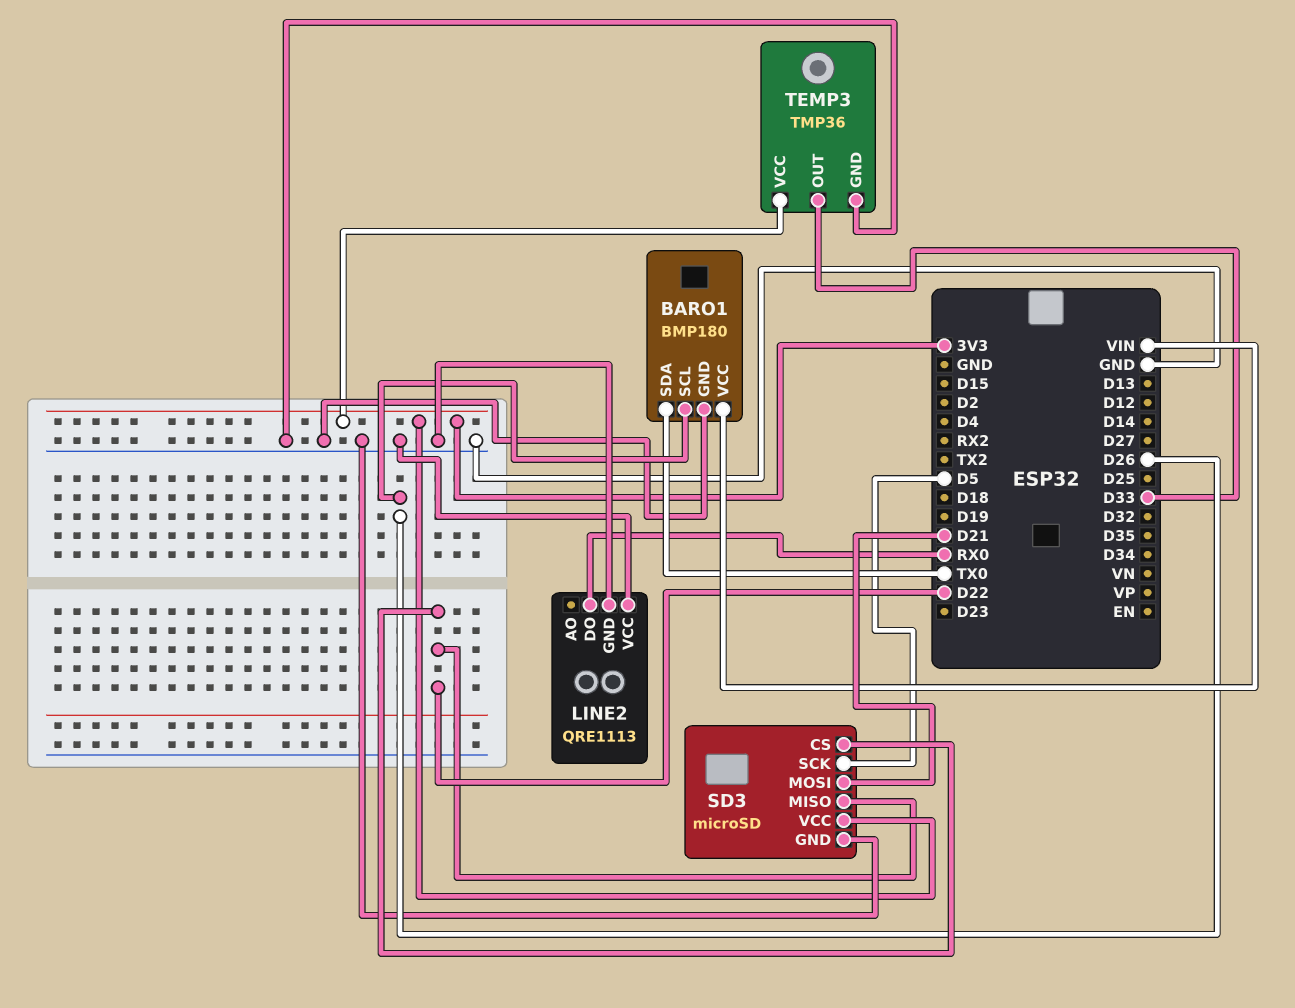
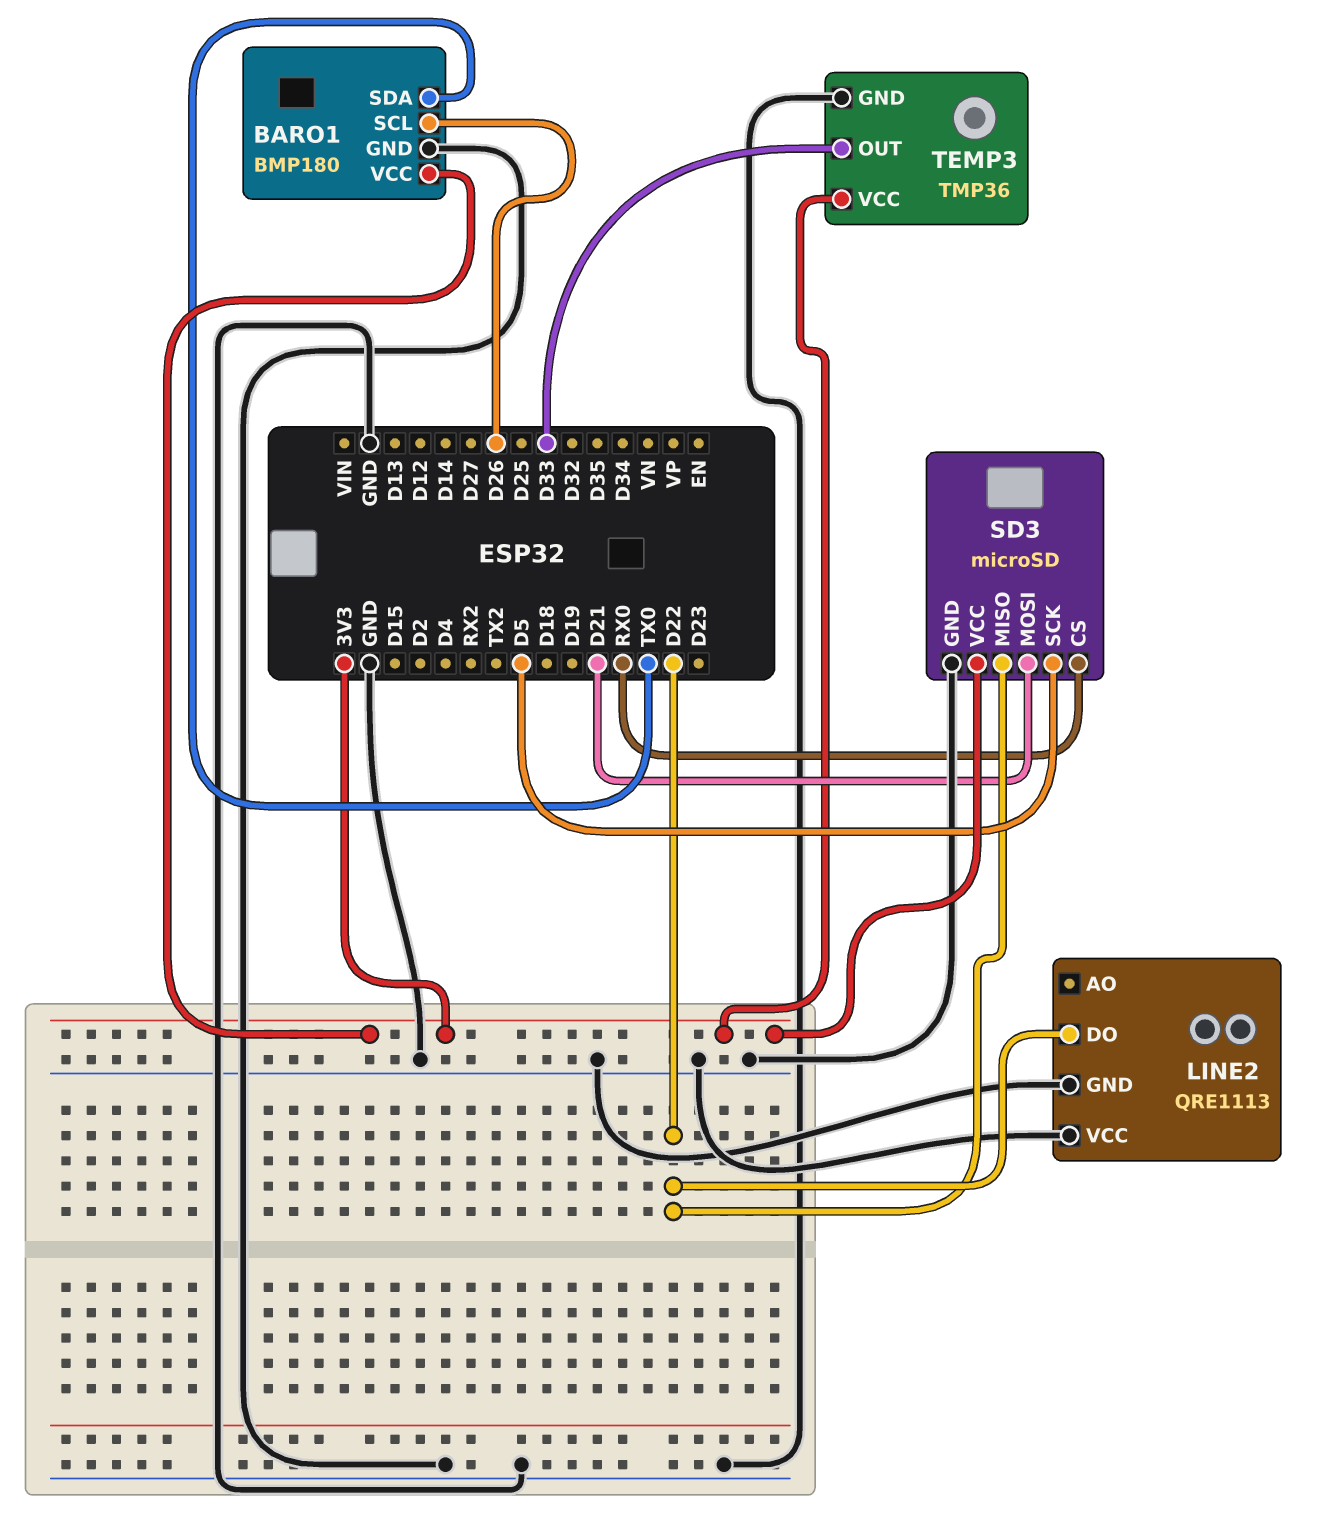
BARO1 pin VCC: VIN -> 3V3
LINE2 pin DO: RX0 -> D22
SD3 pin CS: D22 -> RX0

